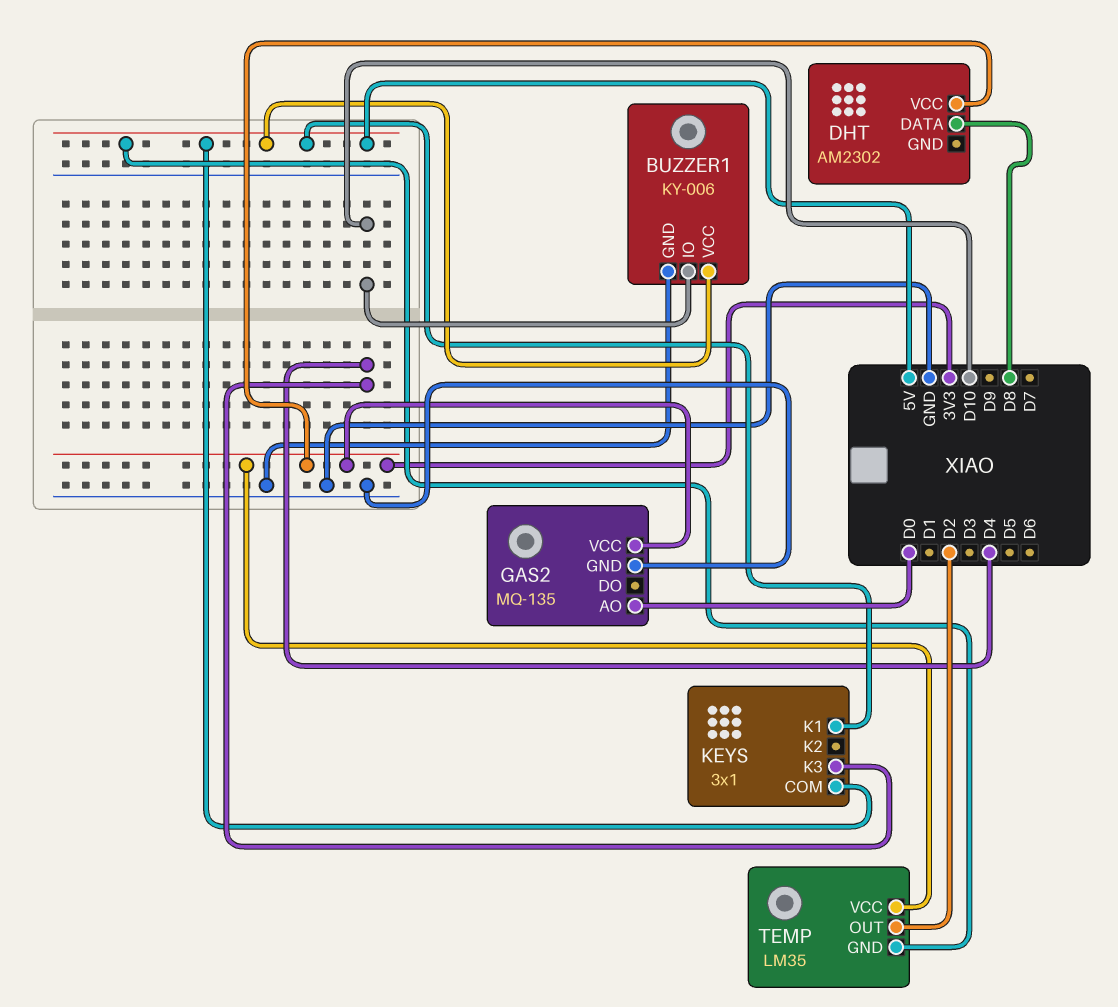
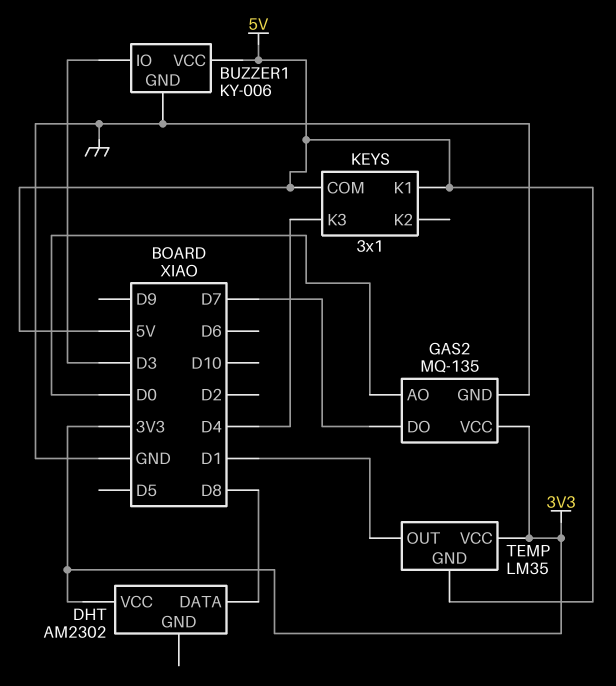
BUZZER1 pin IO: D10 -> D3
GAS2 pin DO: none -> D7
TEMP pin OUT: D2 -> D1

